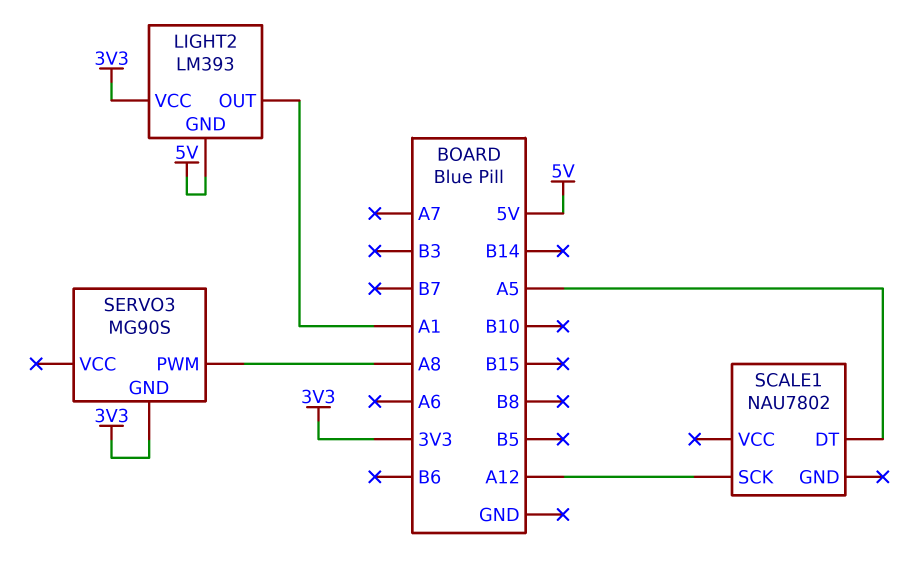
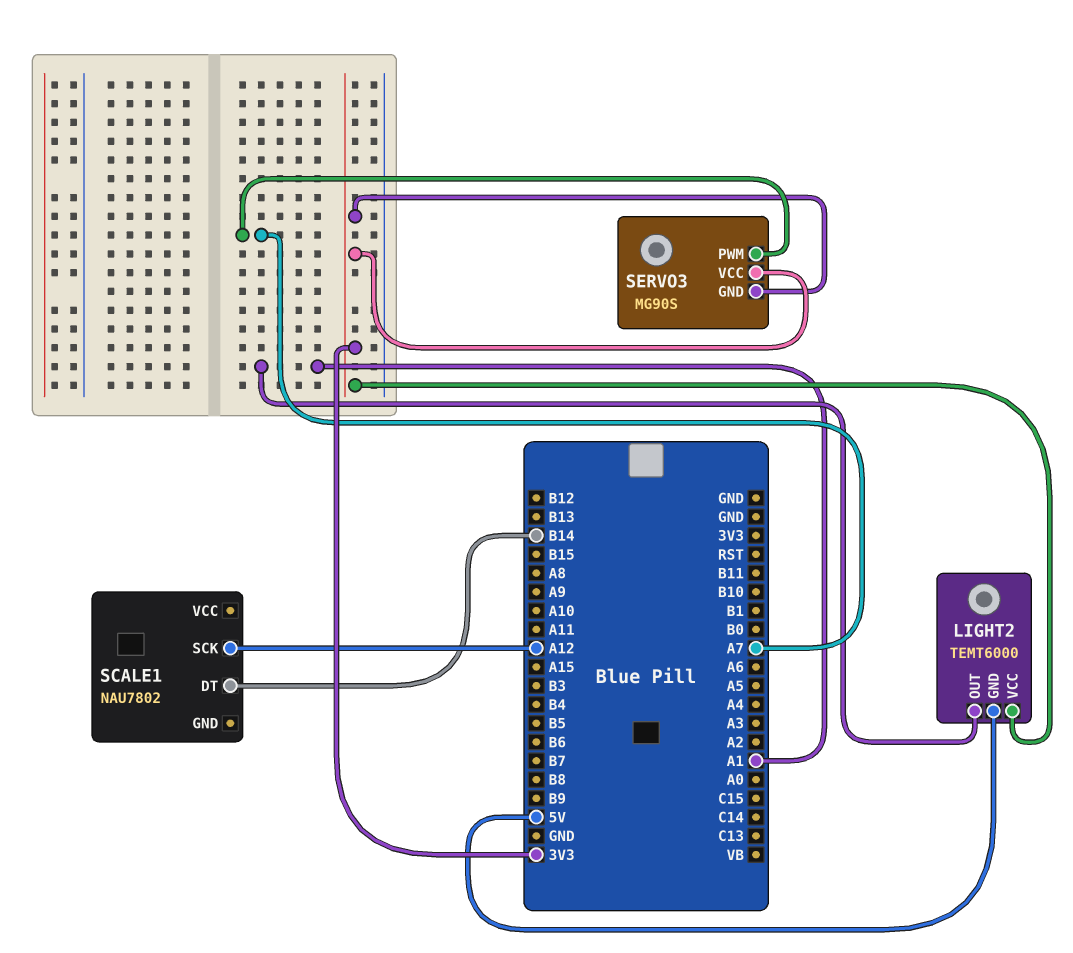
LIGHT2: LM393 -> TEMT6000
SCALE1 pin DT: A5 -> B14
SERVO3 pin PWM: A8 -> A7
SERVO3 pin VCC: none -> 3V3

